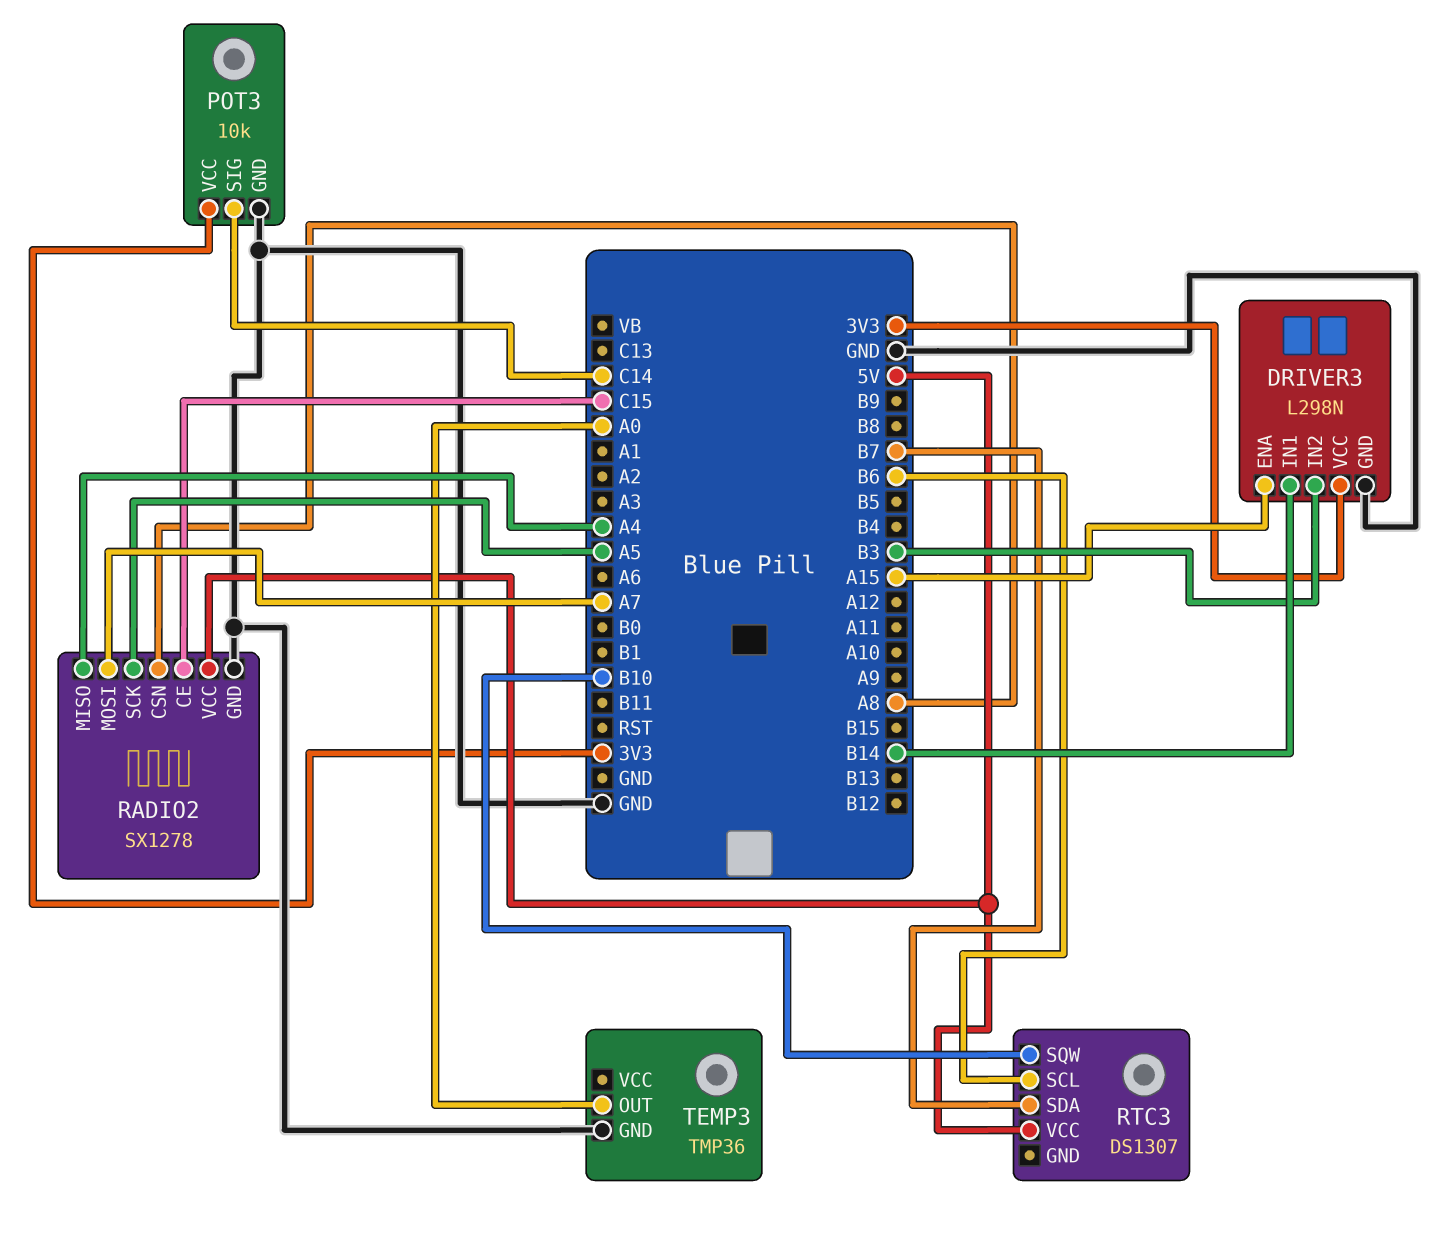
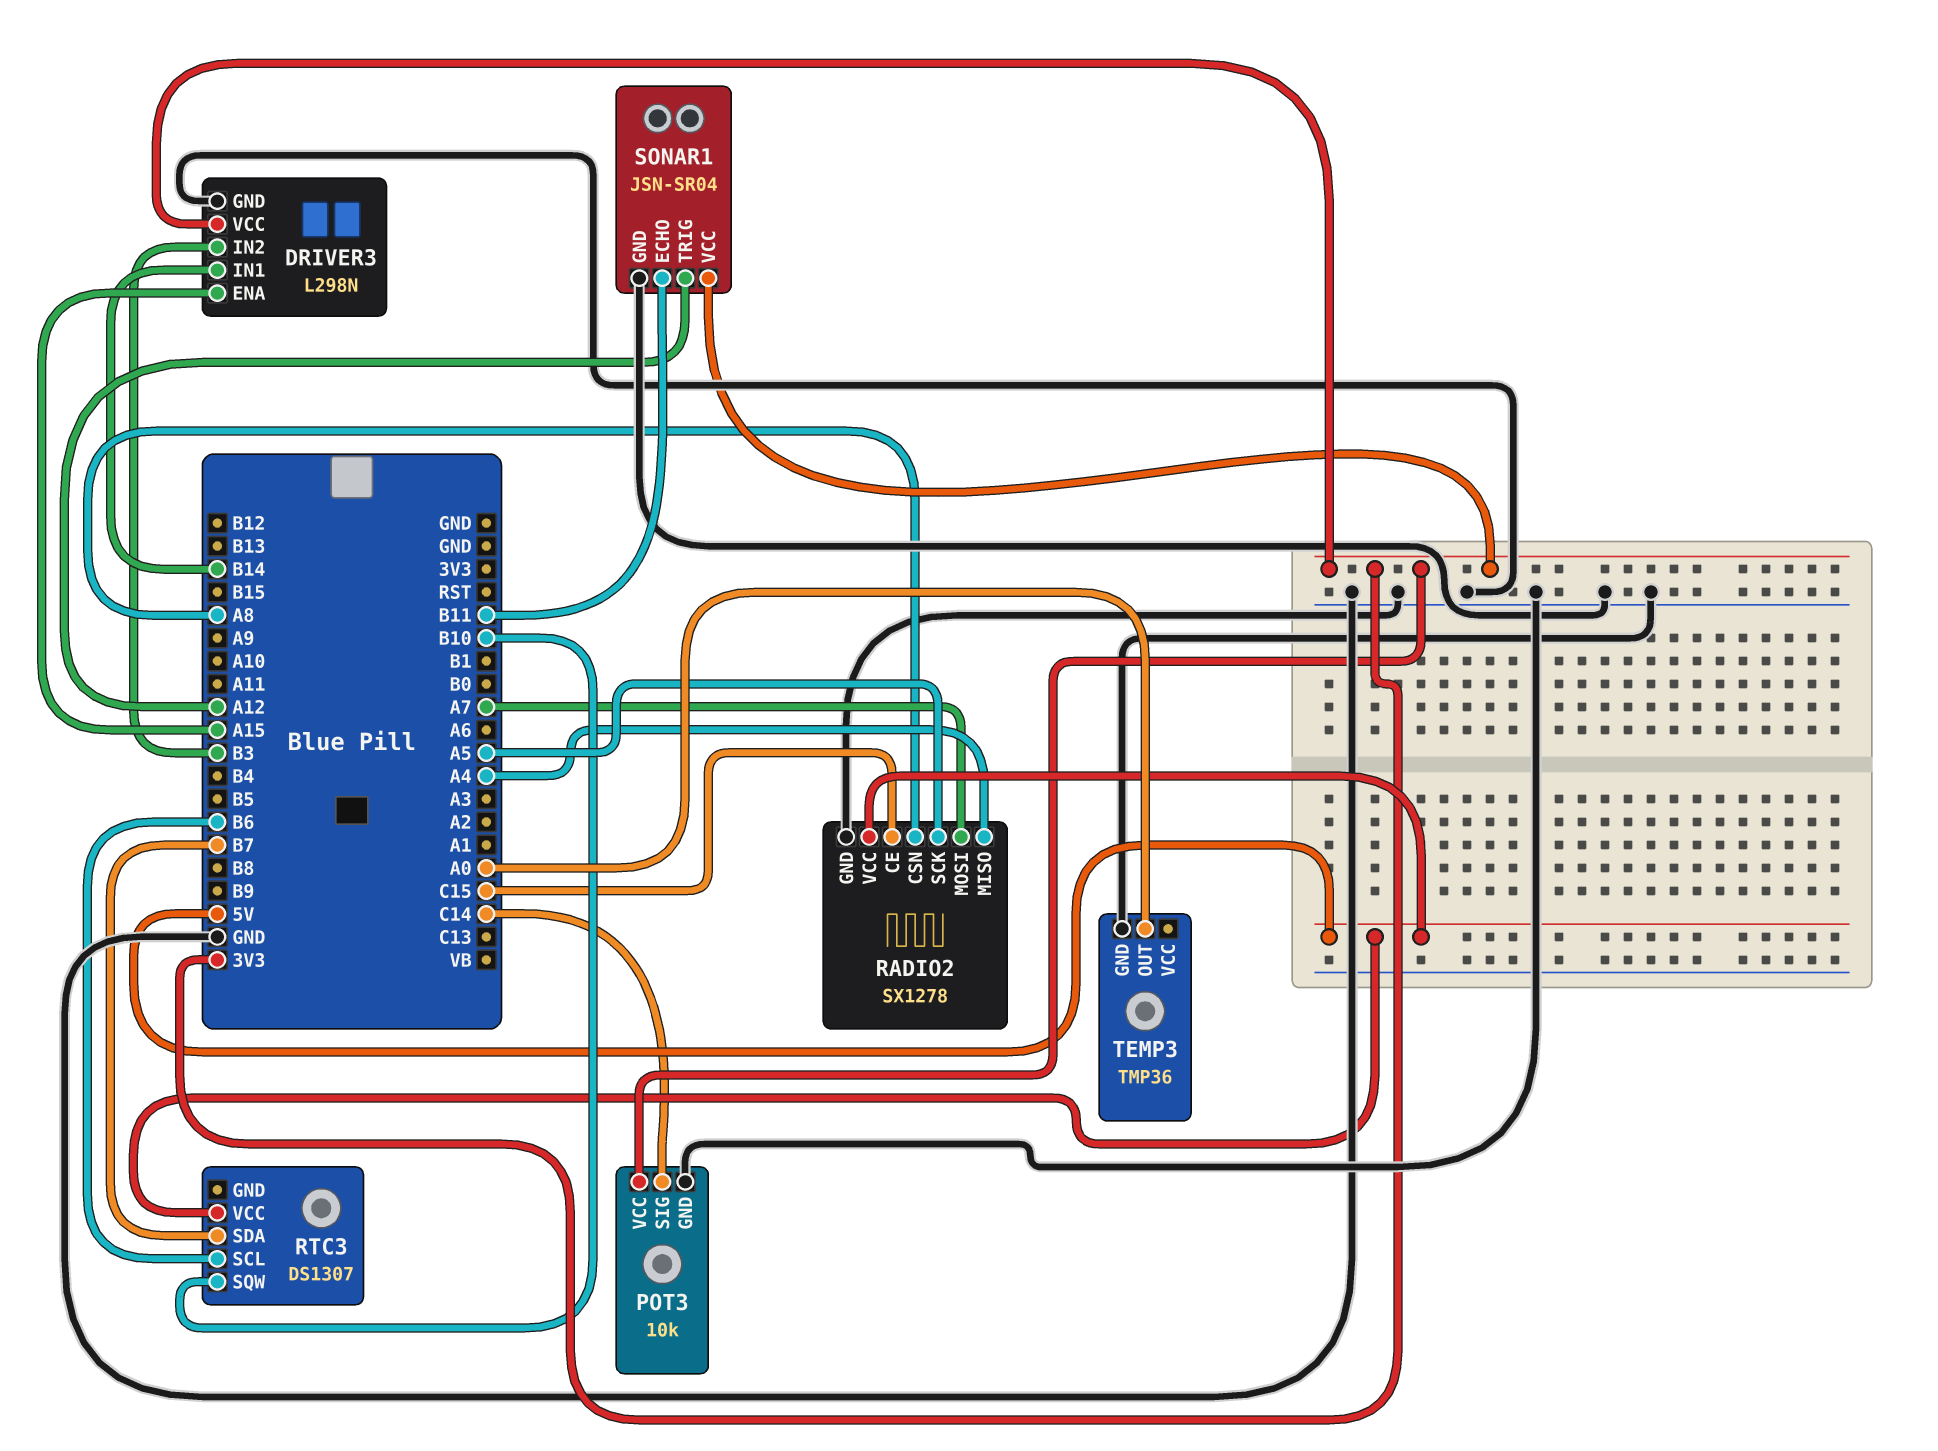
SONAR1: none -> JSN-SR04
SONAR1 pin ECHO: none -> B11
SONAR1 pin GND: none -> GND
SONAR1 pin TRIG: none -> A12
SONAR1 pin VCC: none -> 3V3

